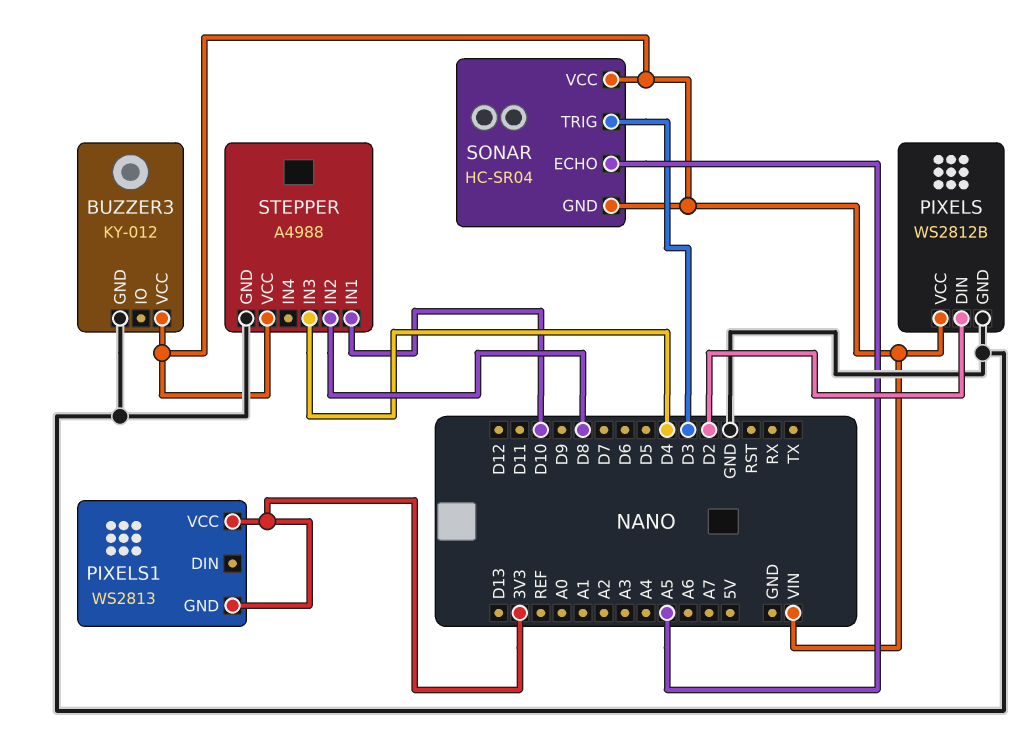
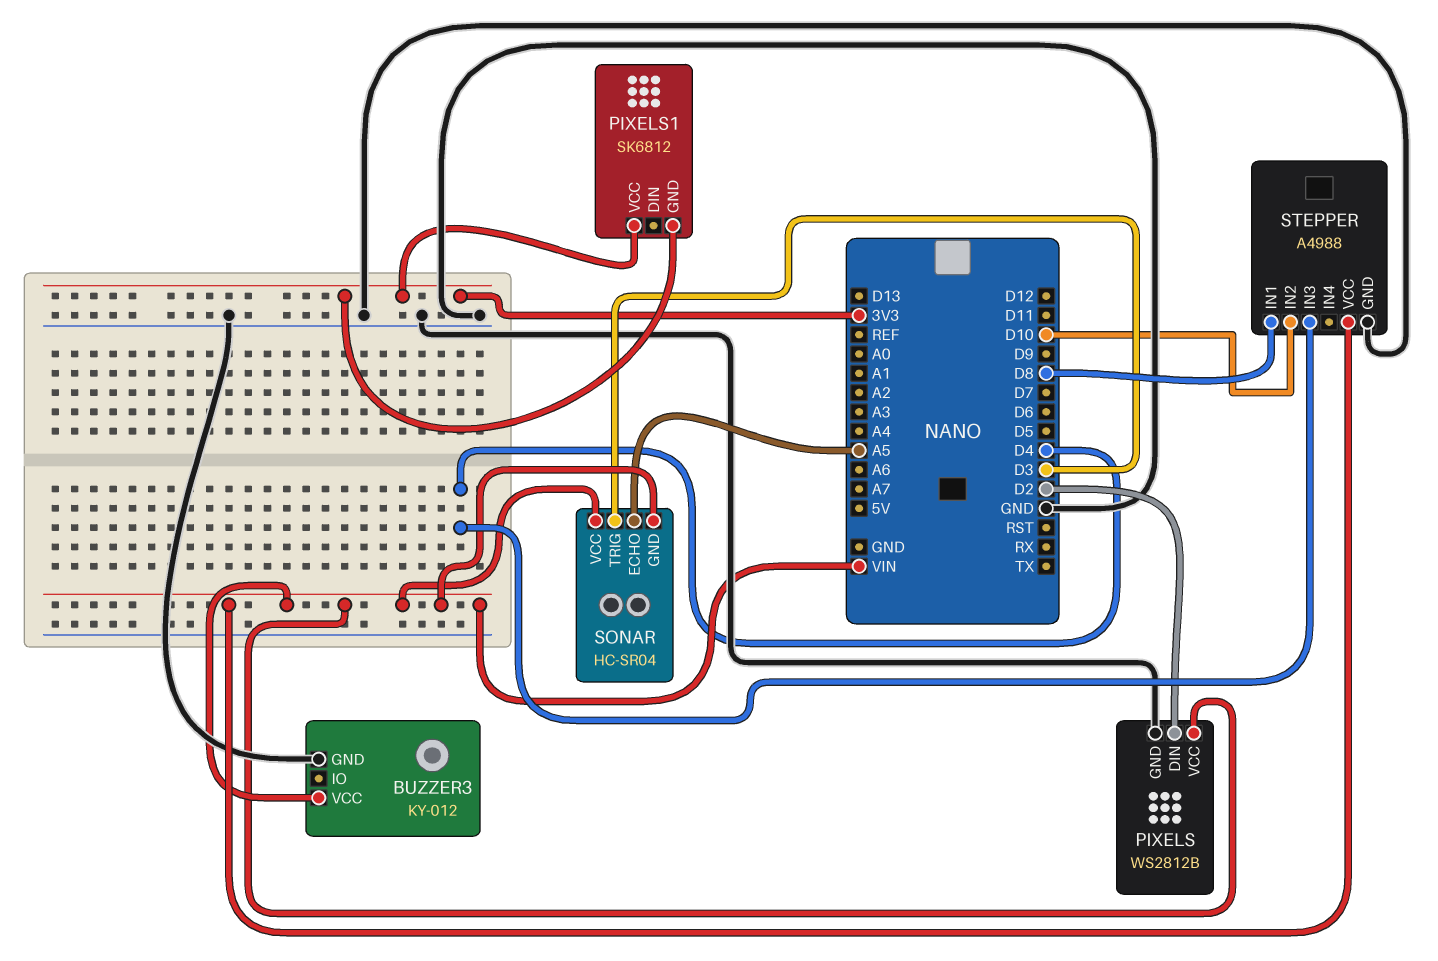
PIXELS1: WS2813 -> SK6812
STEPPER pin IN1: D10 -> D8
STEPPER pin IN2: D8 -> D10

